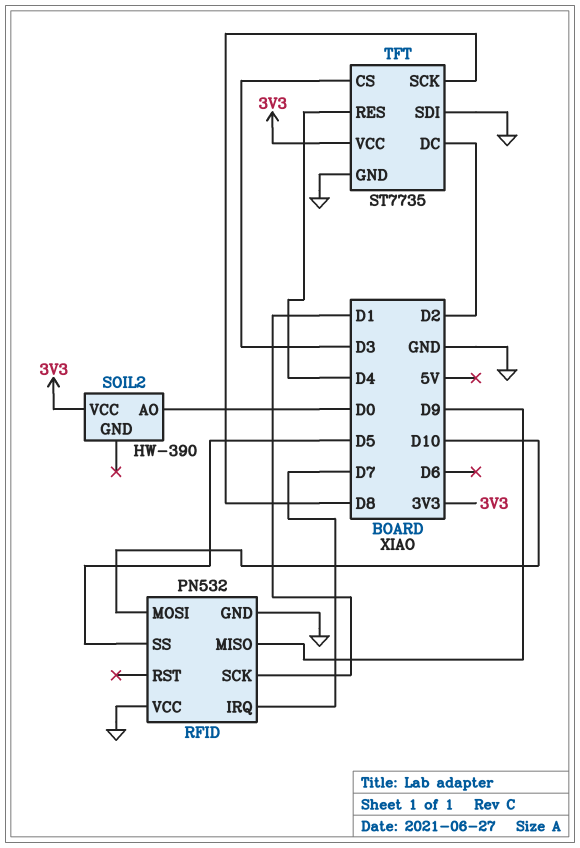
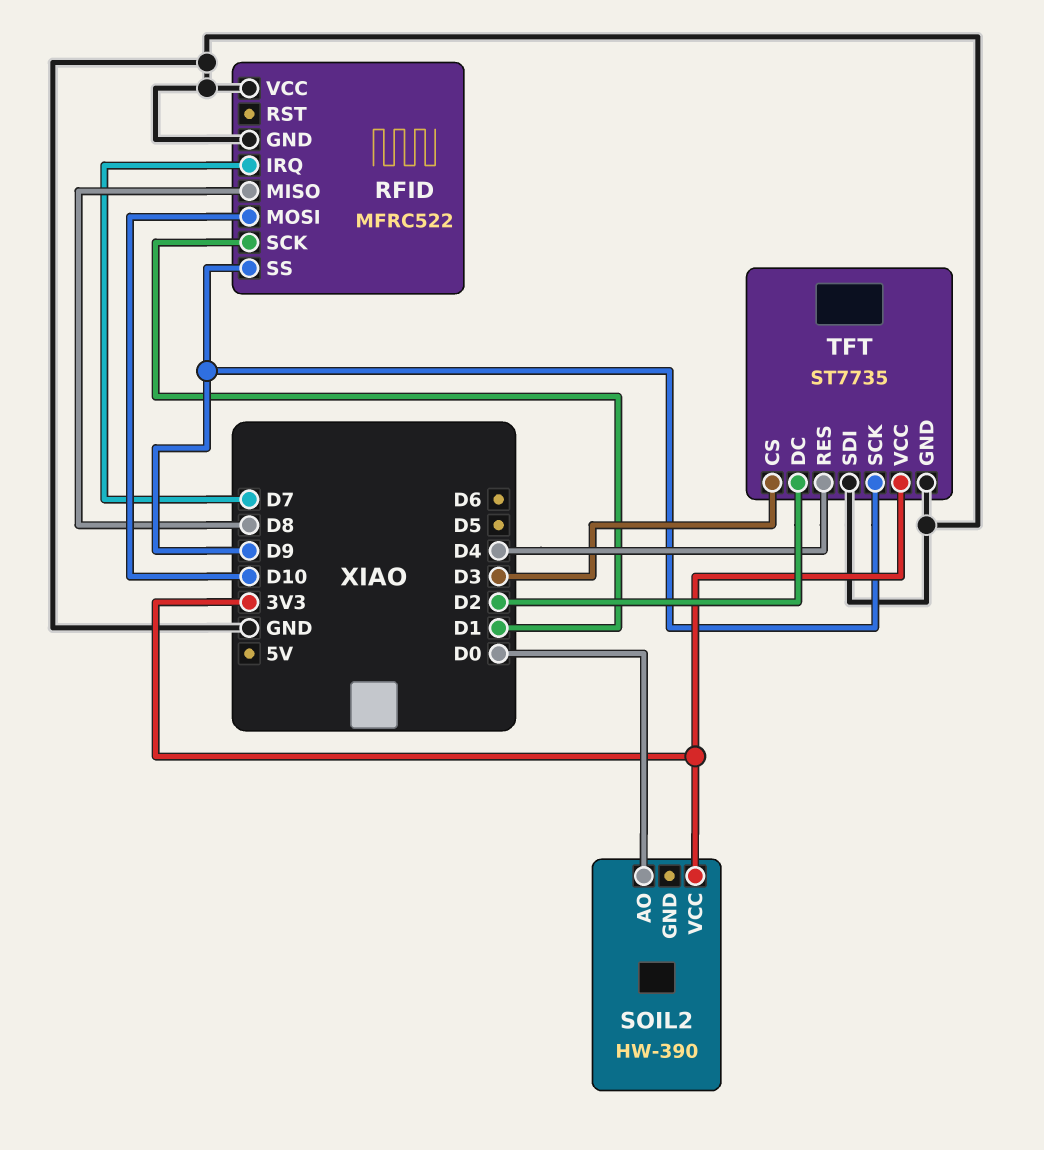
RFID: PN532 -> MFRC522
RFID pin MISO: D9 -> D8
RFID pin SS: D5 -> D9
TFT pin SCK: D8 -> D9

